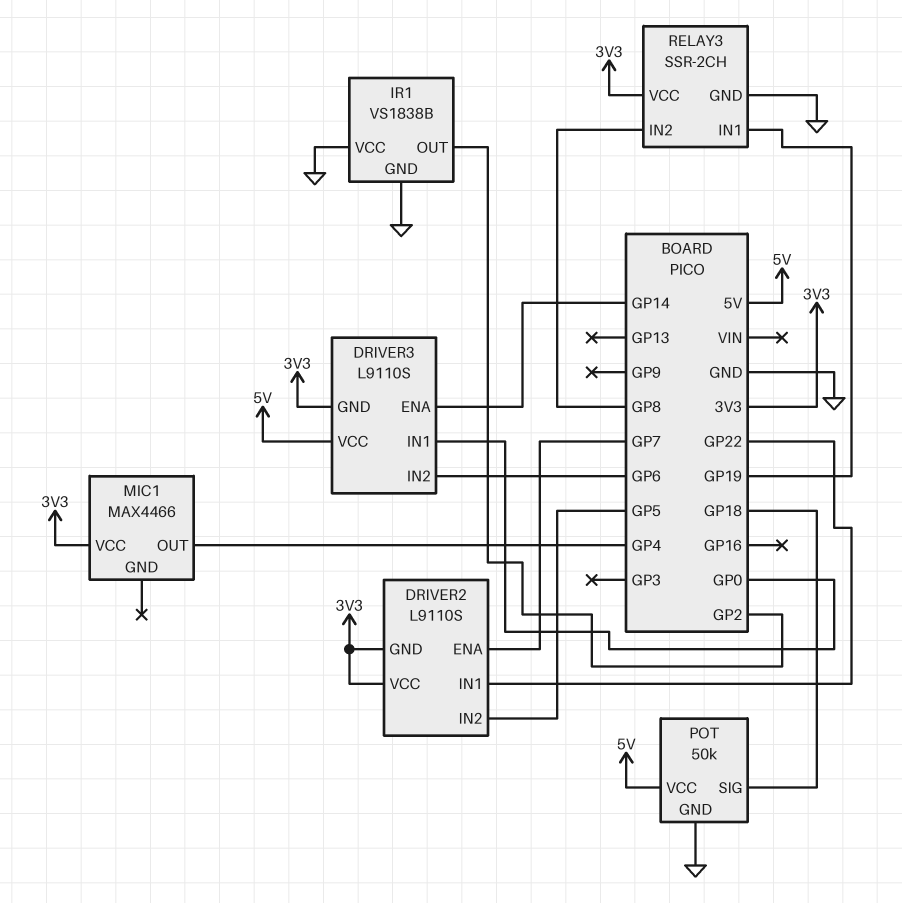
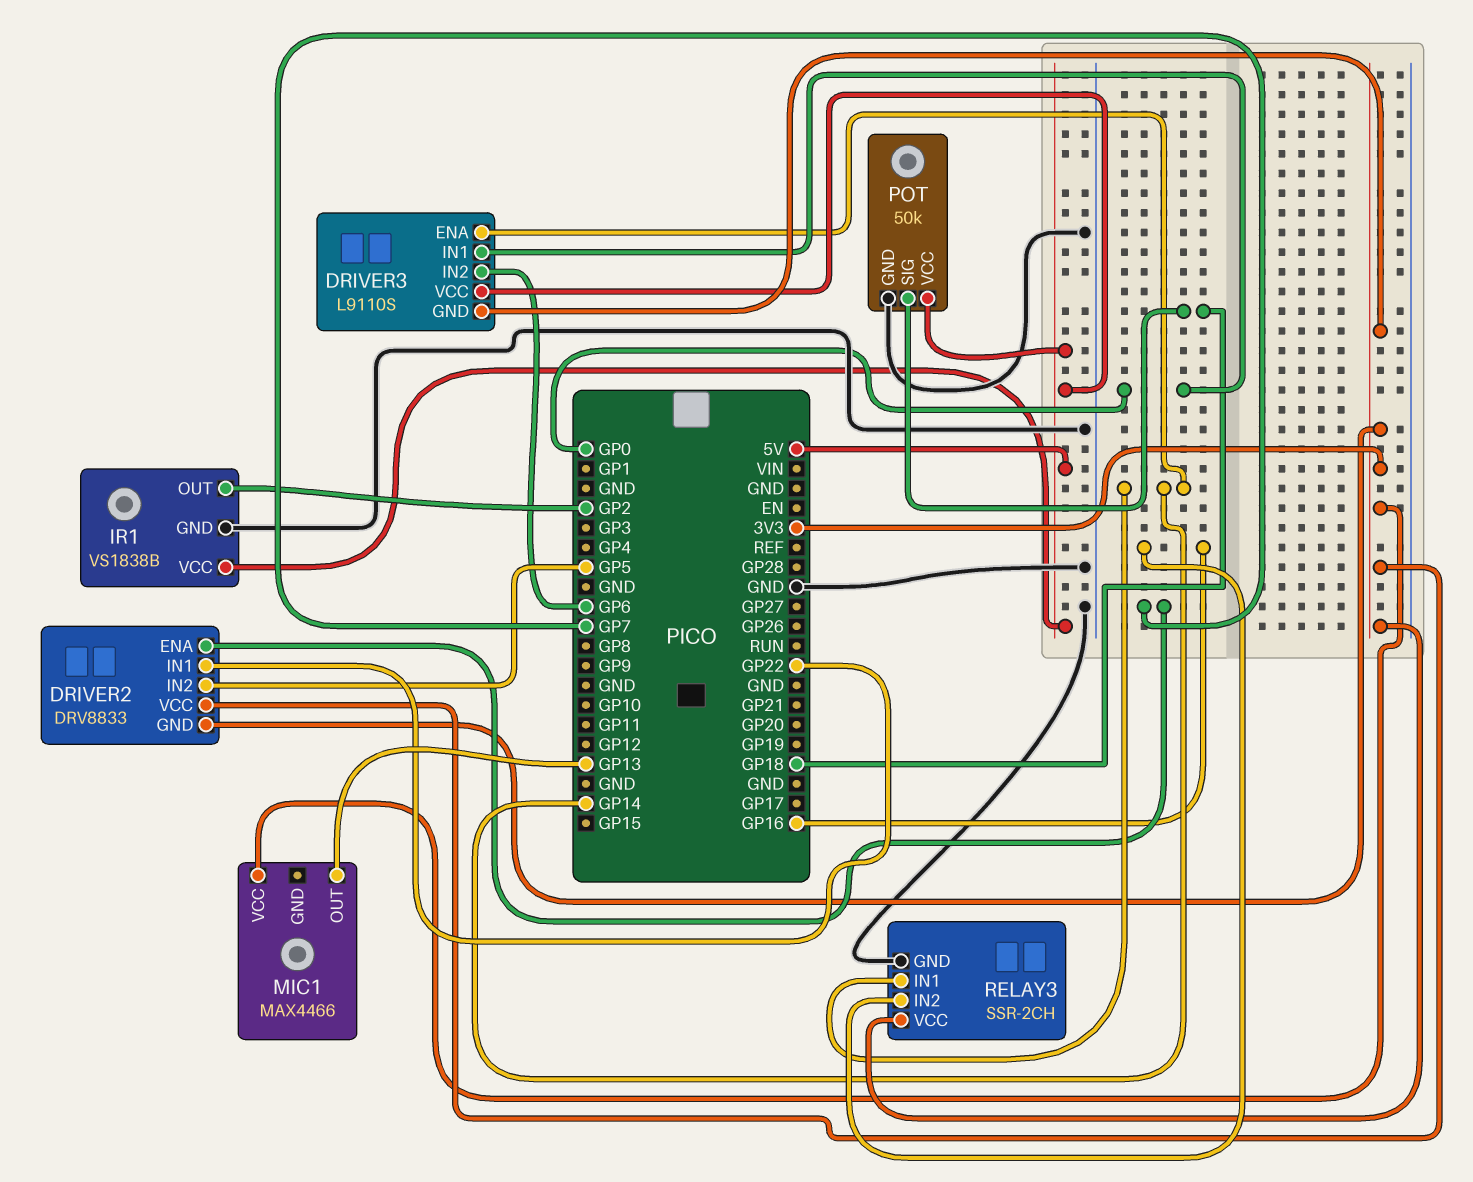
DRIVER2: L9110S -> DRV8833
IR1 pin VCC: GND -> 5V
MIC1 pin OUT: GP4 -> GP13
RELAY3 pin IN1: GP19 -> GP14
RELAY3 pin IN2: GP8 -> GP16

